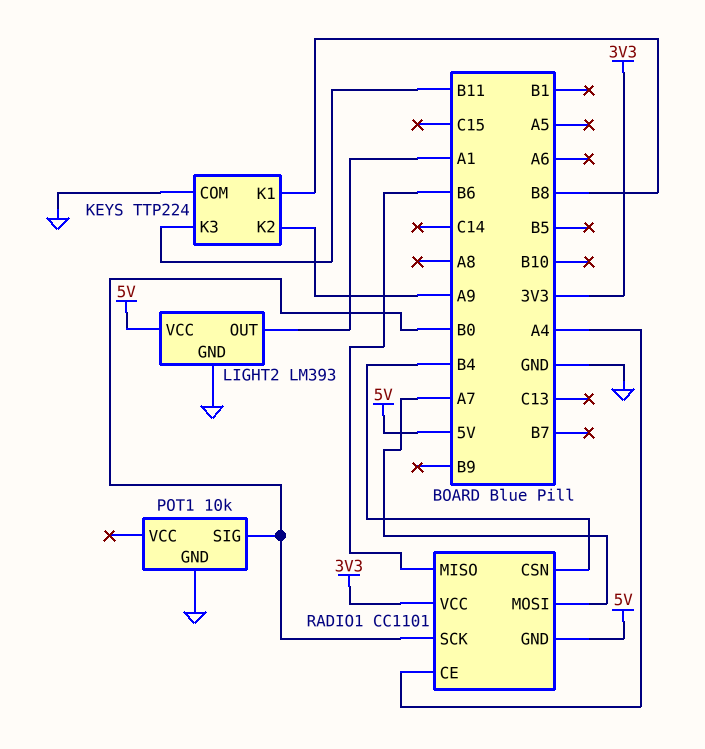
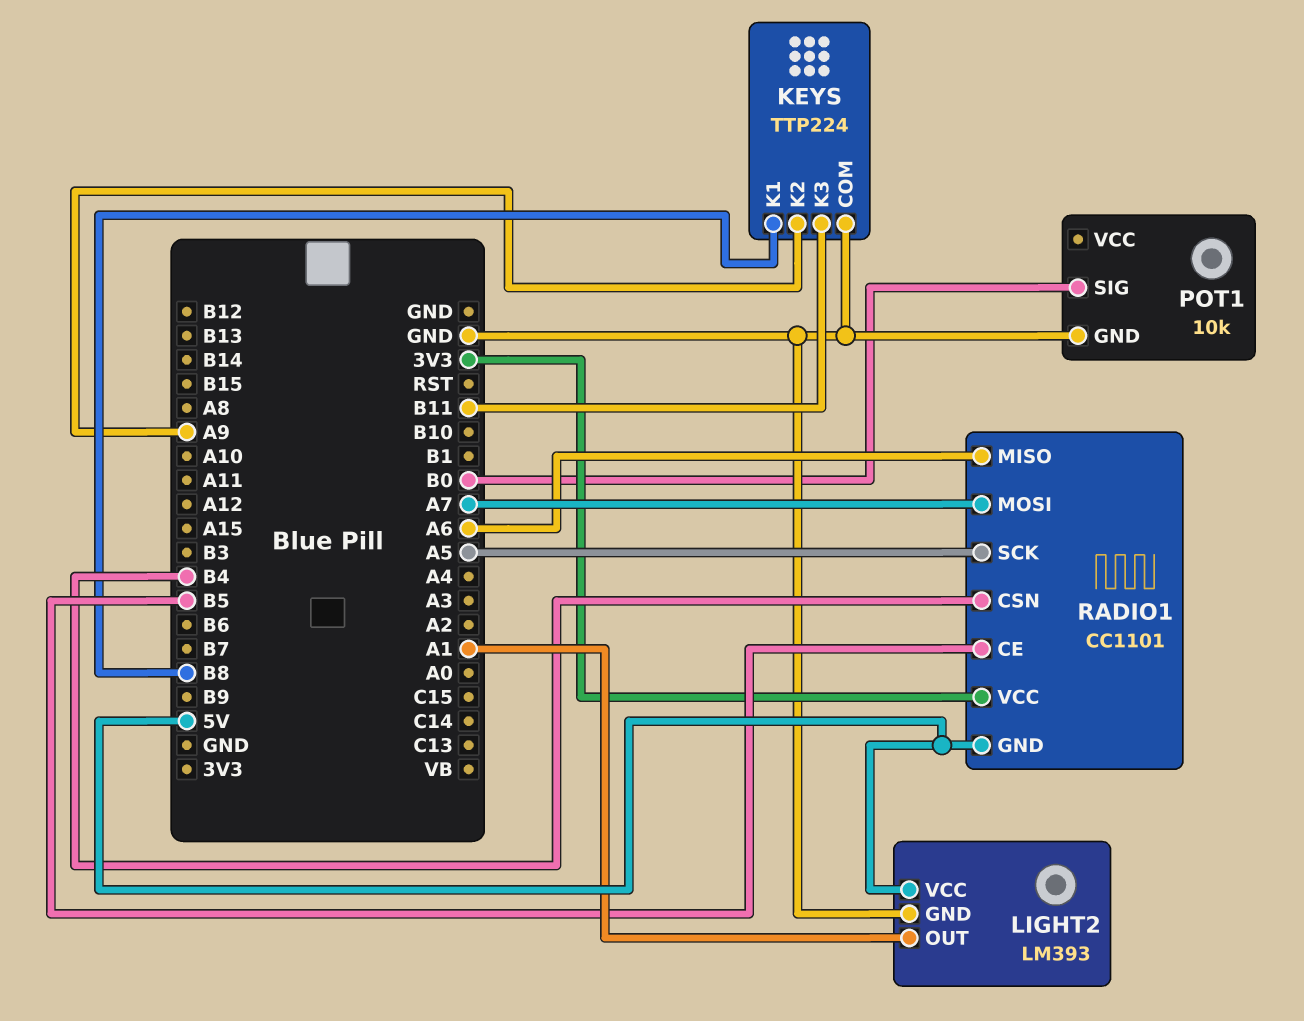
RADIO1 pin CE: A4 -> B5
RADIO1 pin MISO: B6 -> A6
RADIO1 pin SCK: B0 -> A5

